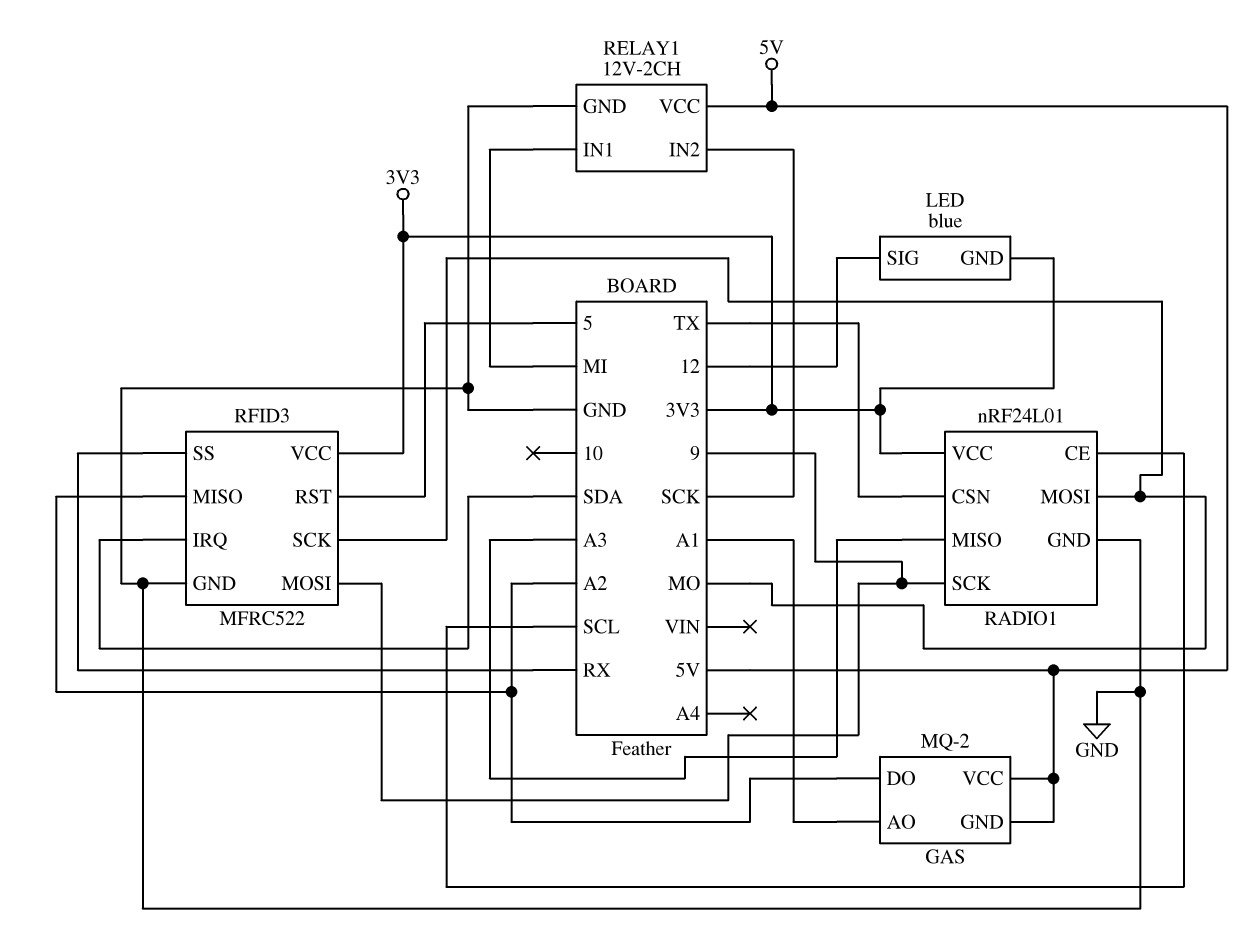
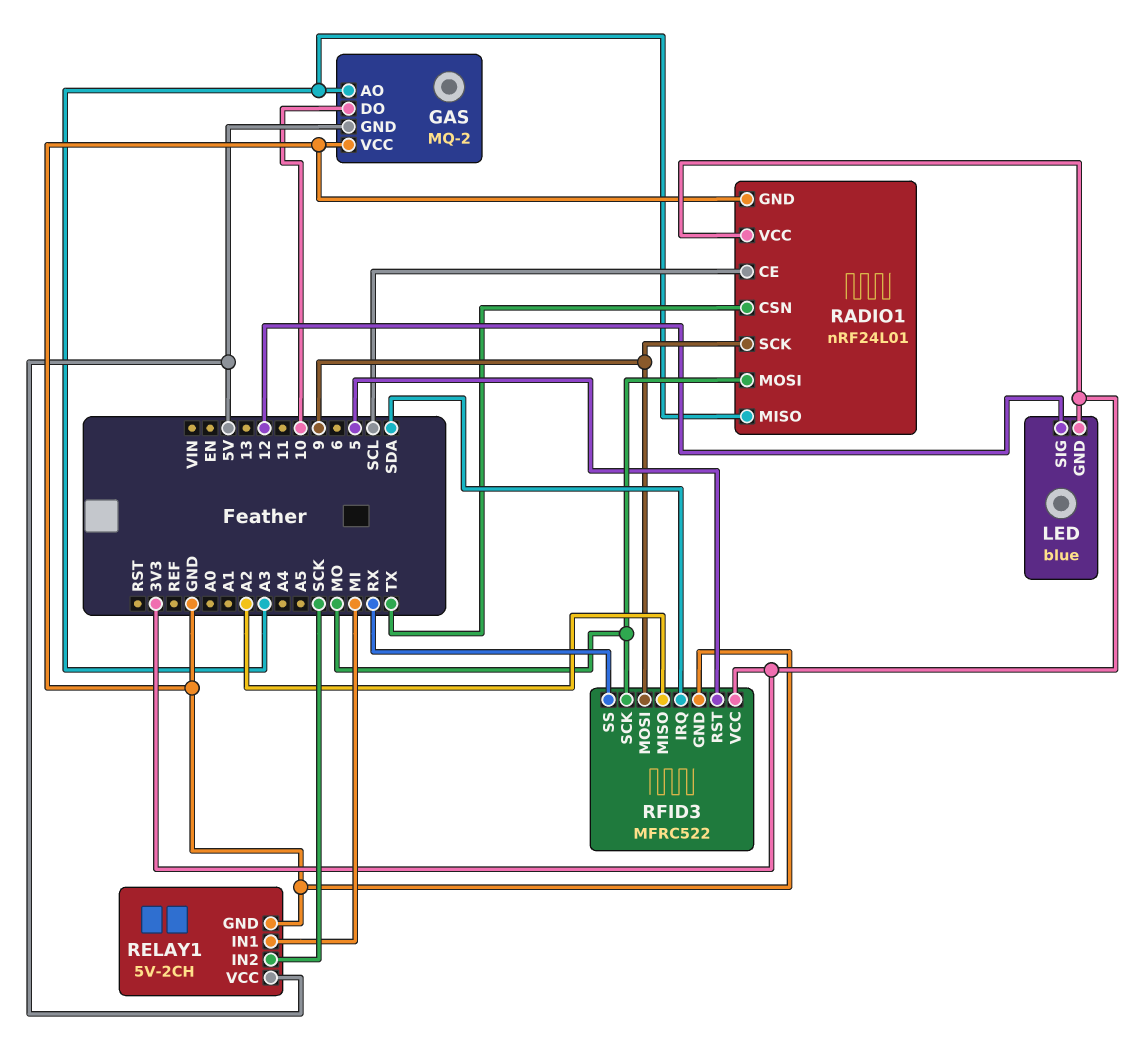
GAS pin AO: A1 -> A3
GAS pin DO: A2 -> 10
GAS pin VCC: 5V -> GND
RELAY1: 12V-2CH -> 5V-2CH

